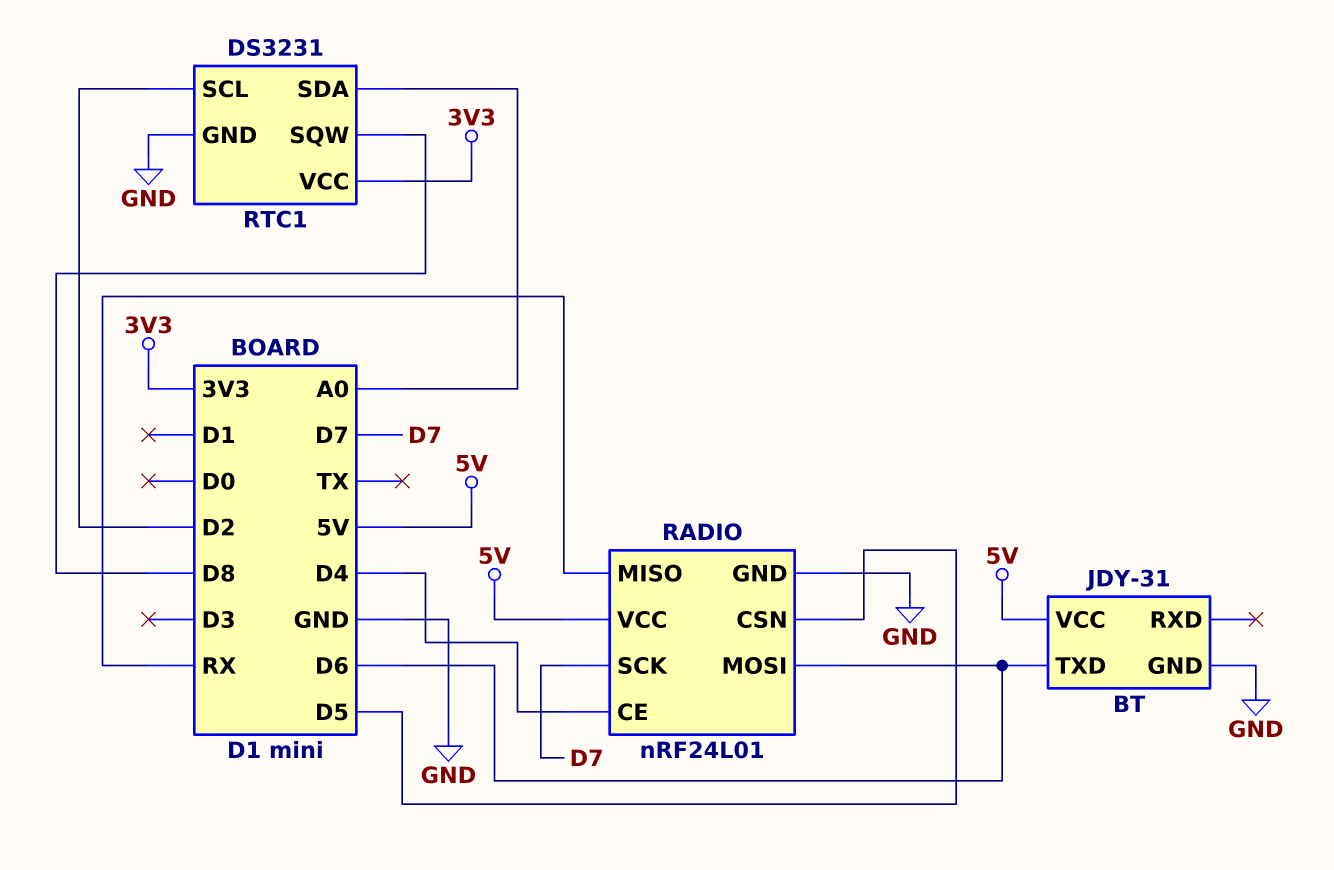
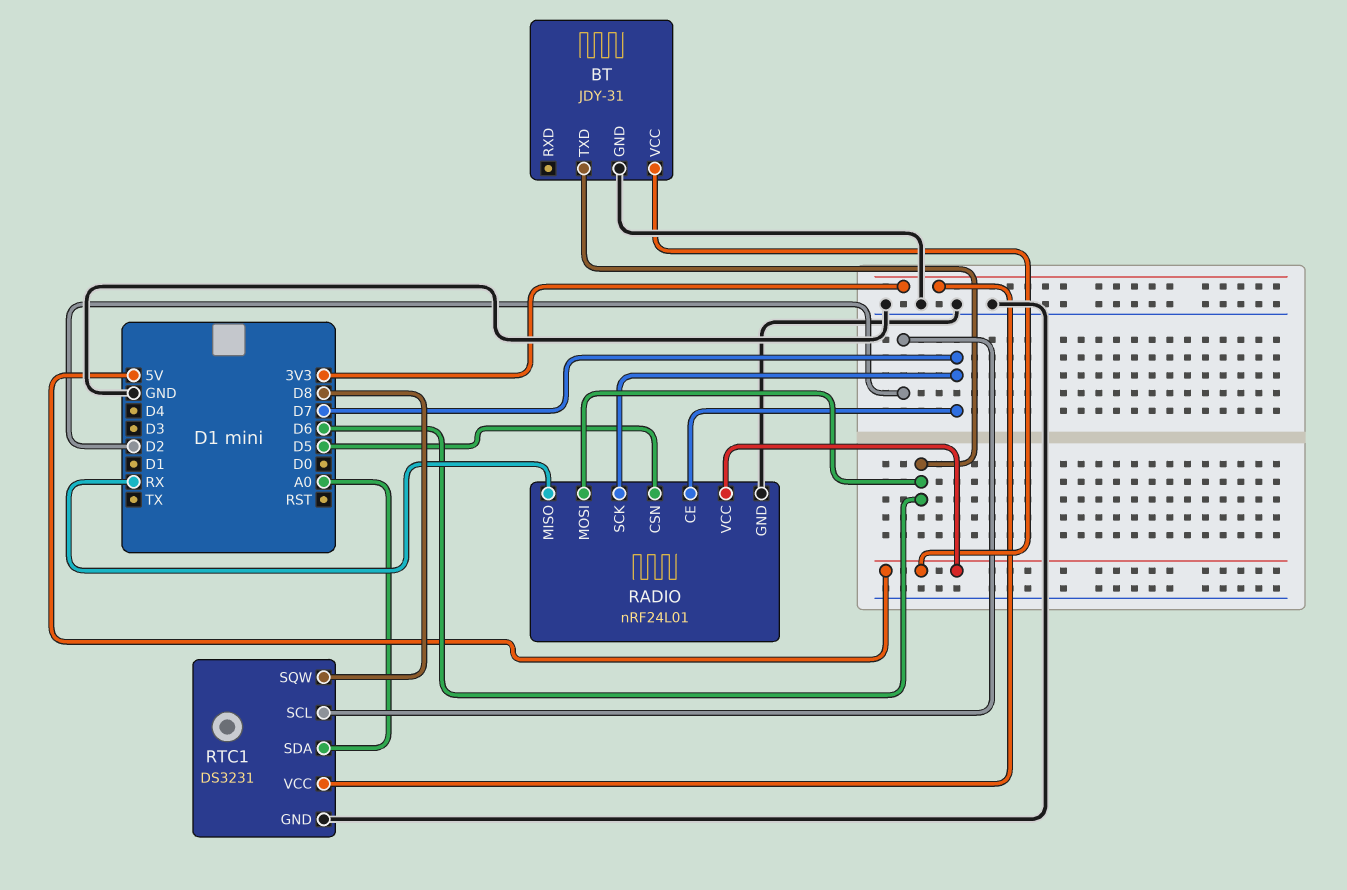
RADIO pin CE: D4 -> D7

